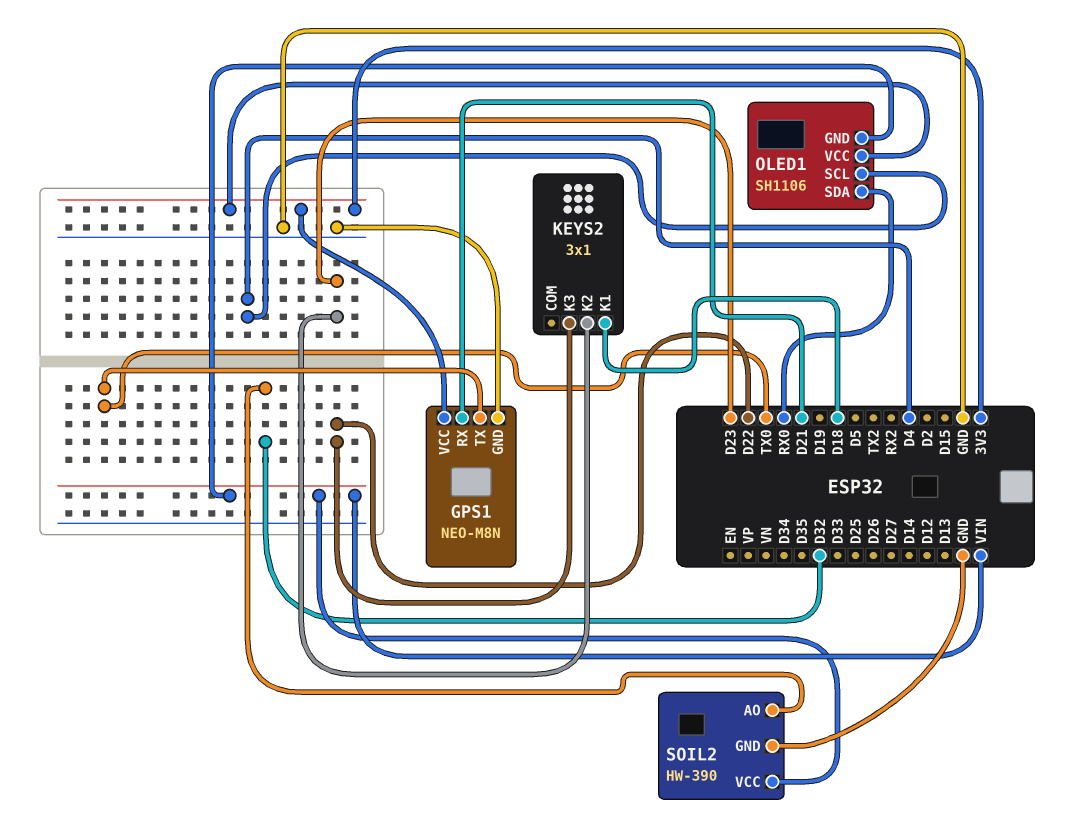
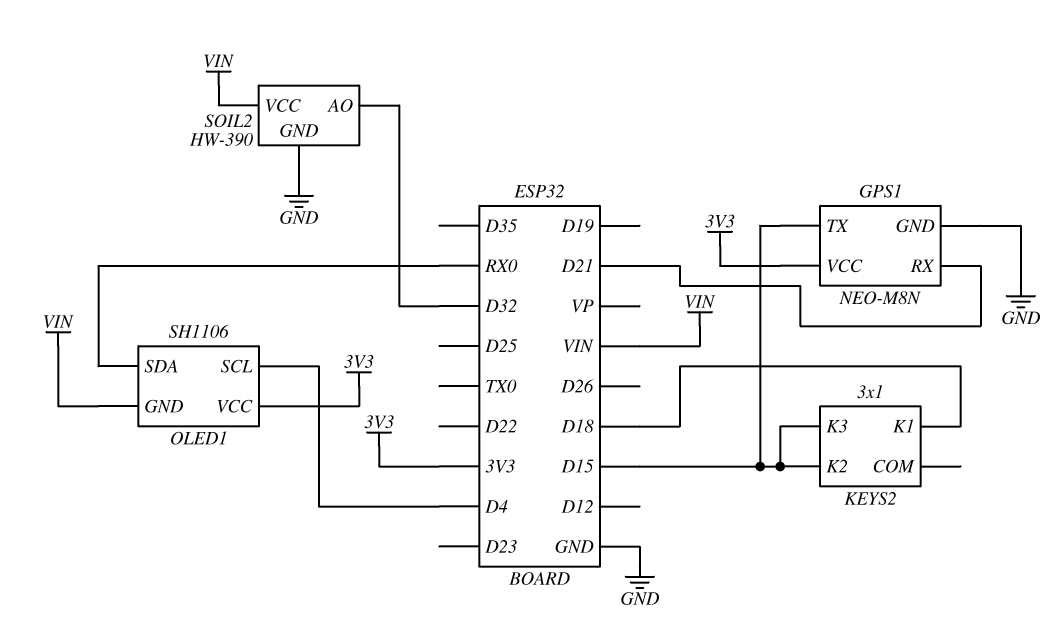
GPS1 pin TX: TX0 -> D15
KEYS2 pin K2: D23 -> D15
KEYS2 pin K3: D22 -> D15

